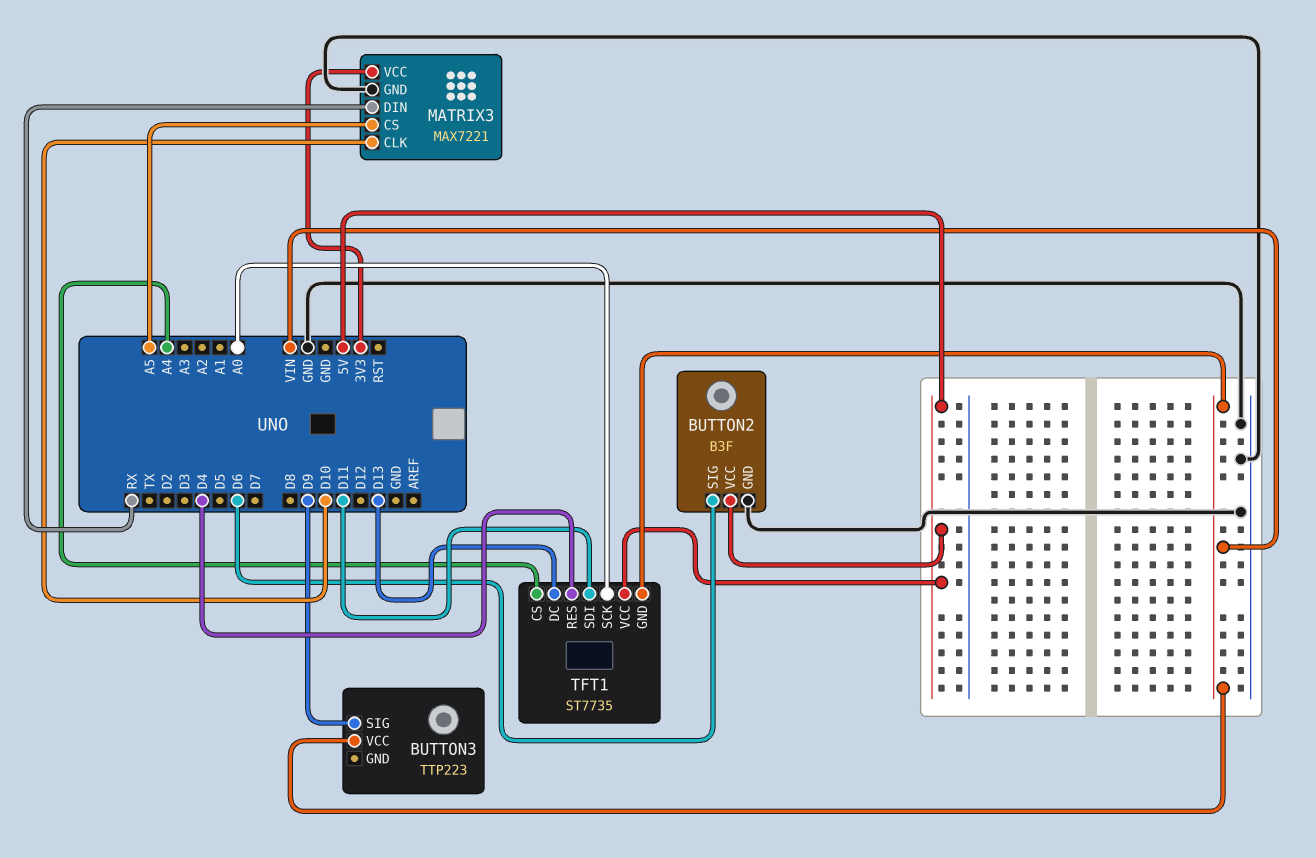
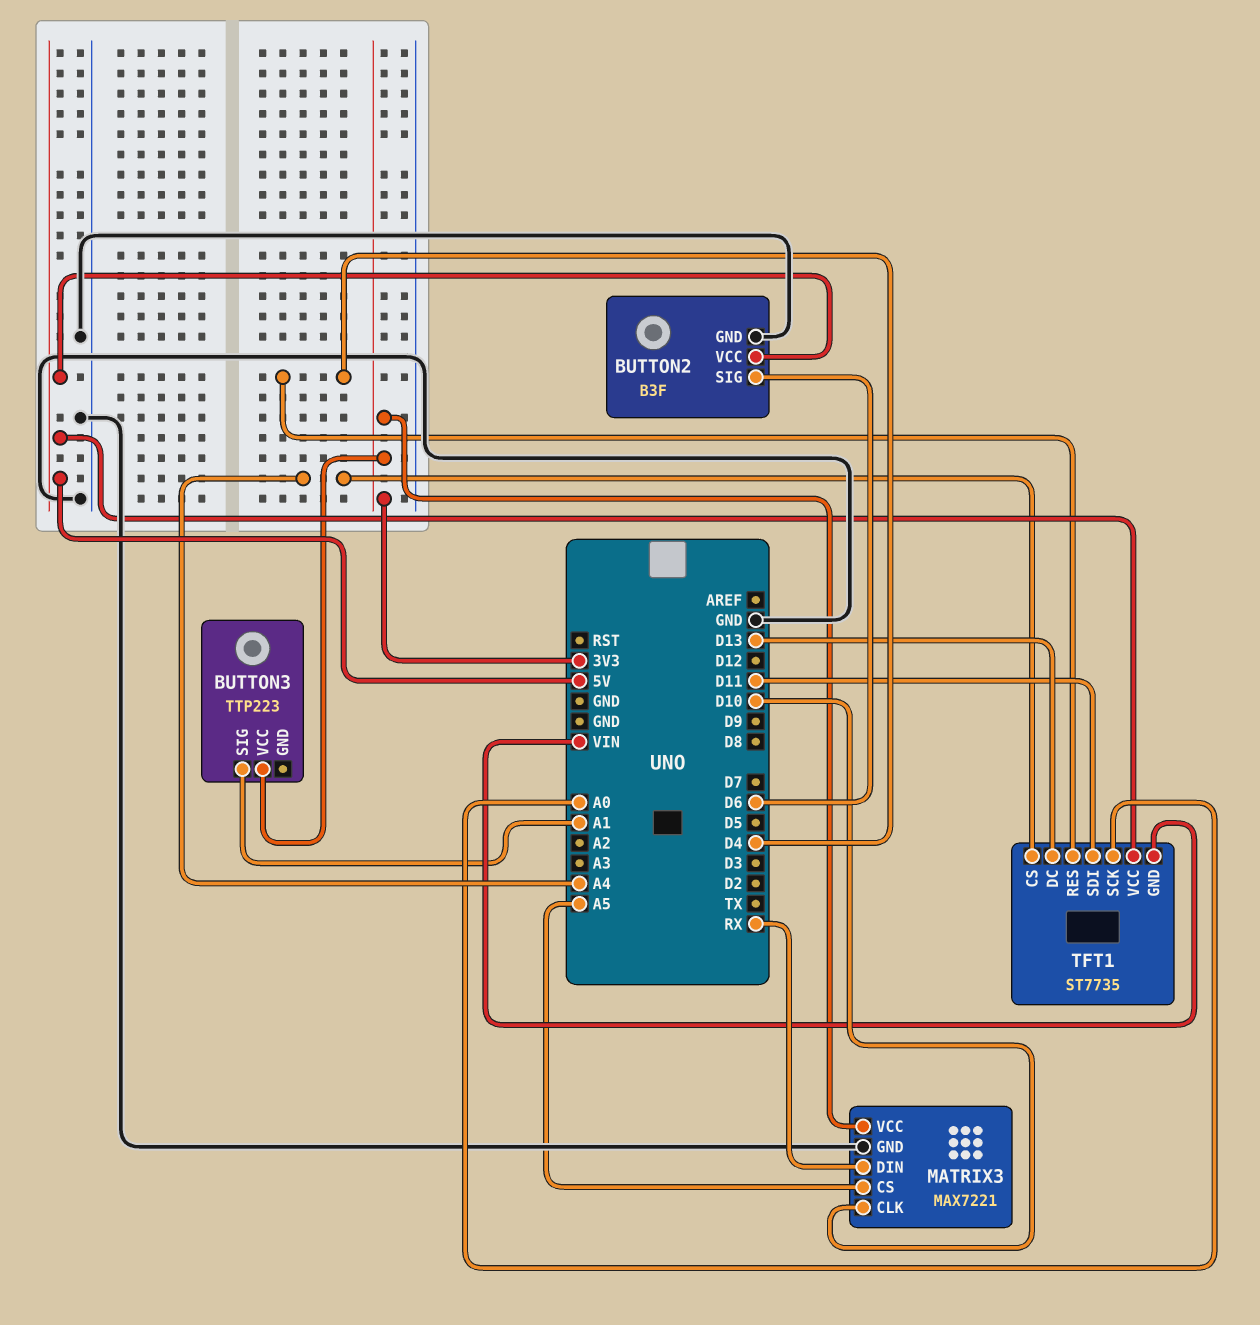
BUTTON3 pin SIG: D9 -> A1
BUTTON3 pin VCC: VIN -> 3V3

